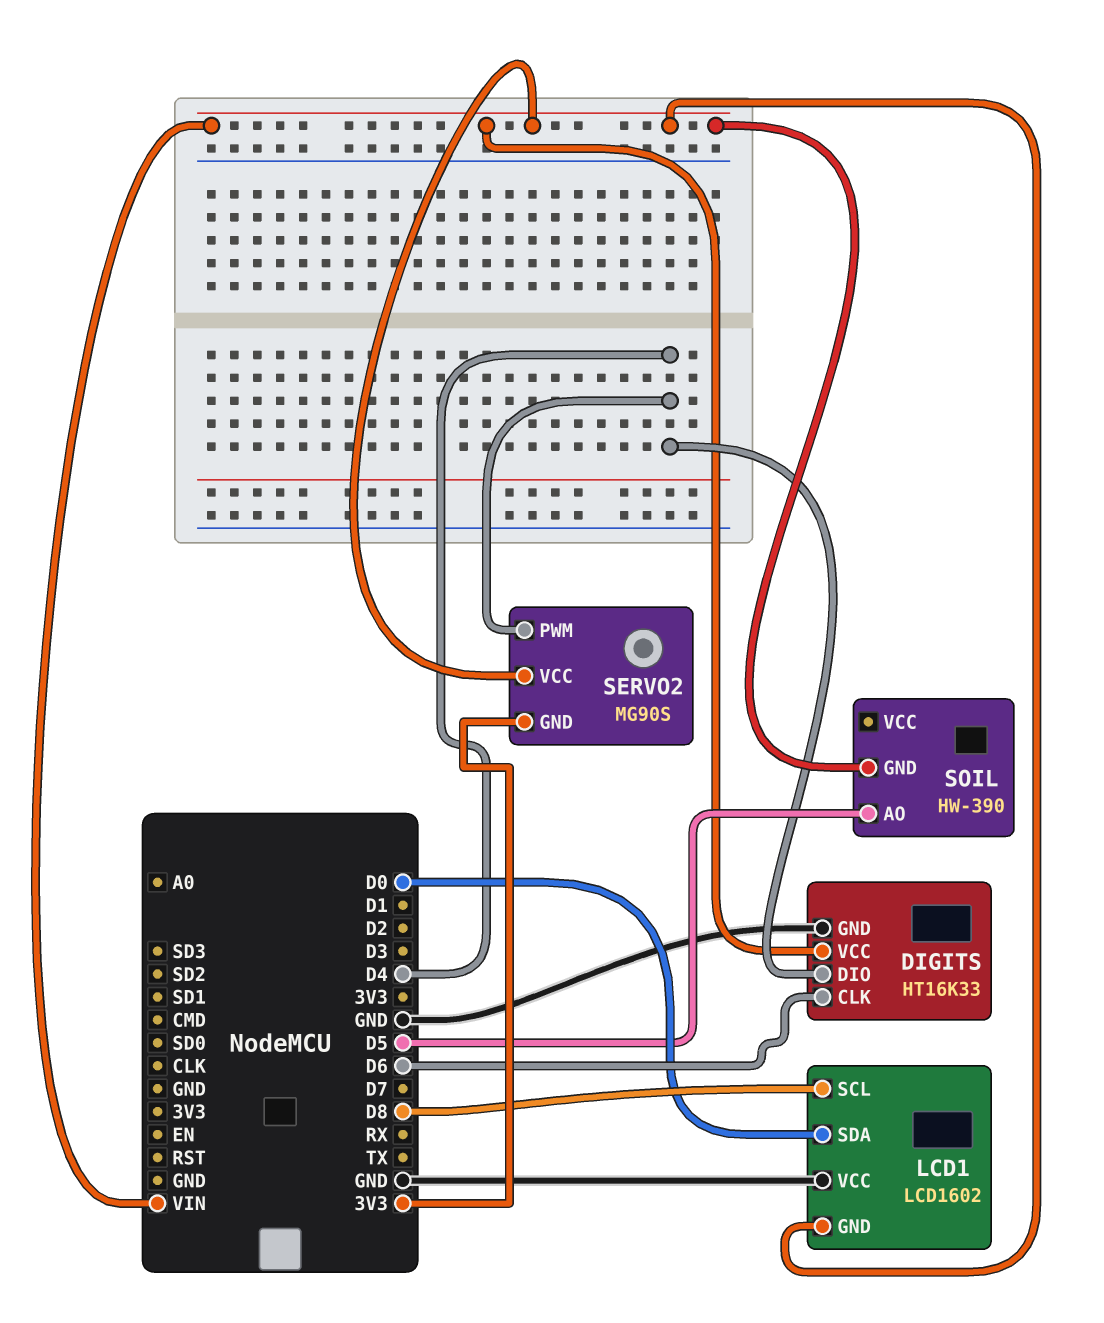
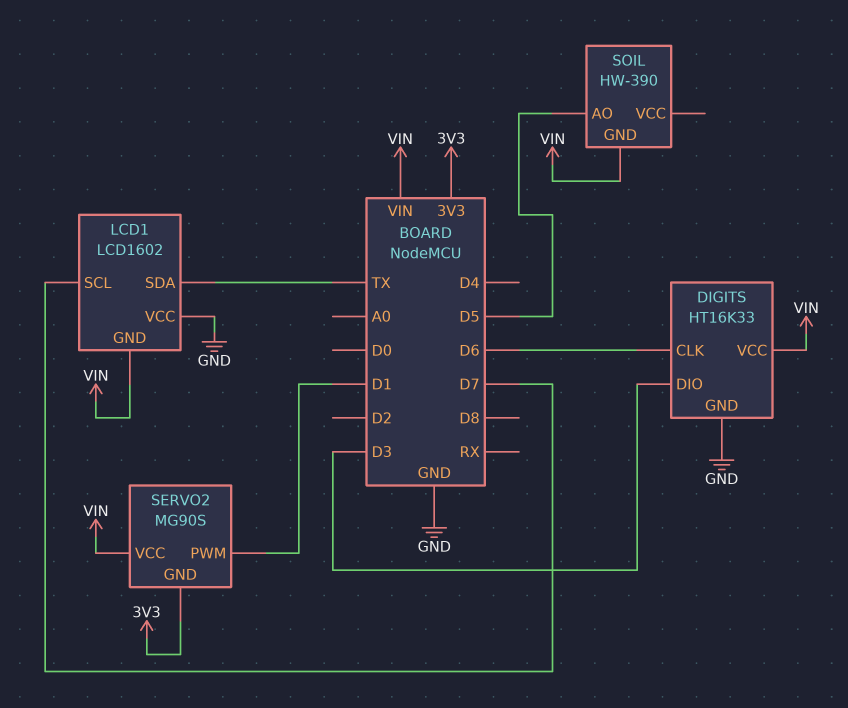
DIGITS pin DIO: D4 -> D3
LCD1 pin SCL: D8 -> D7
LCD1 pin SDA: D0 -> TX
SERVO2 pin PWM: D4 -> D1

